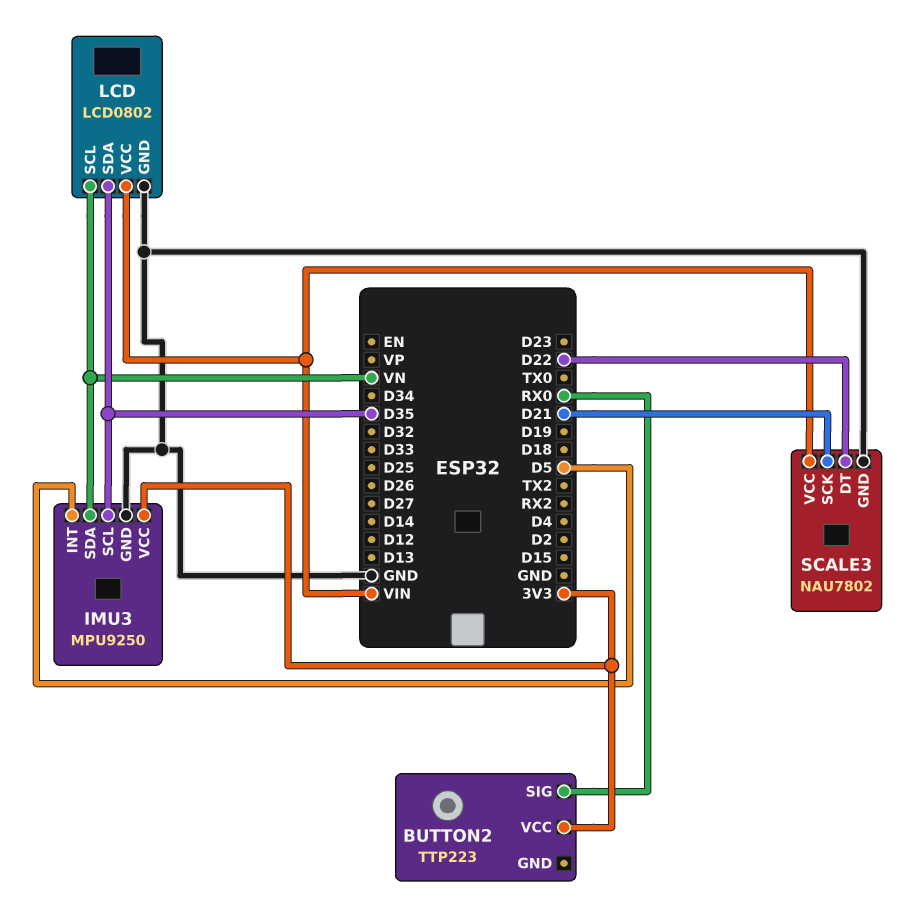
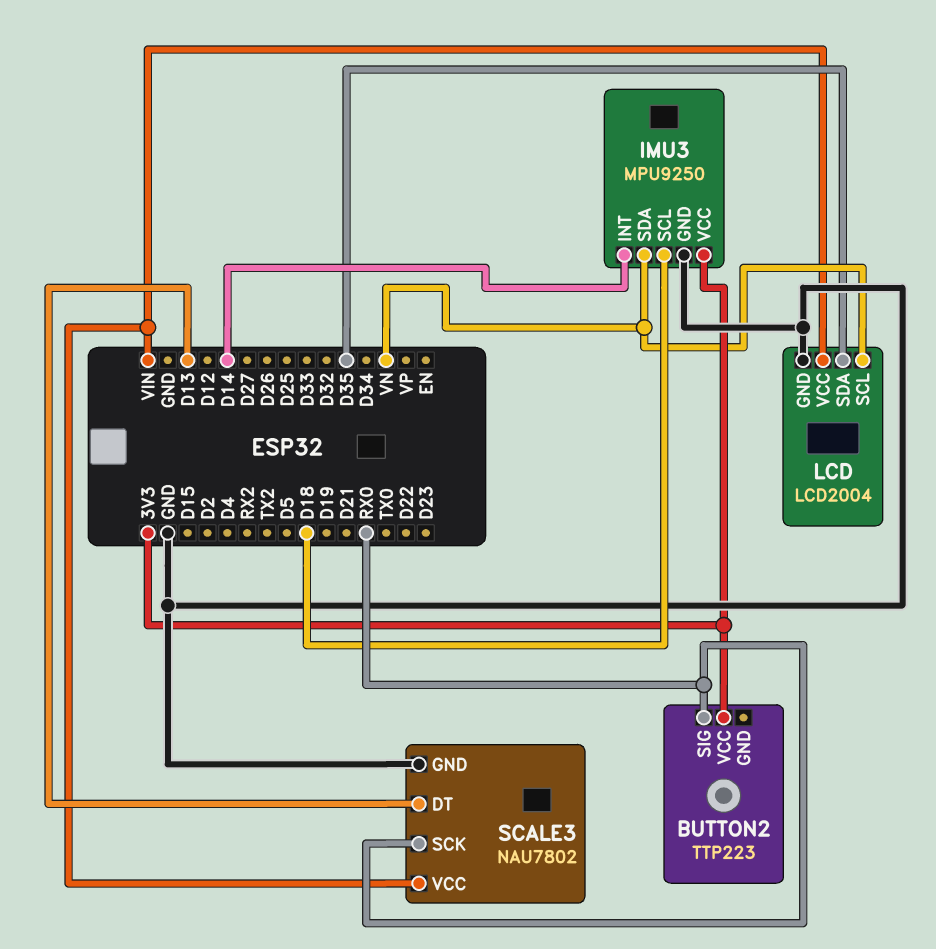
IMU3 pin INT: D5 -> D14
IMU3 pin SCL: D35 -> D18
LCD: LCD0802 -> LCD2004
SCALE3 pin DT: D22 -> D13
SCALE3 pin SCK: D21 -> RX0

